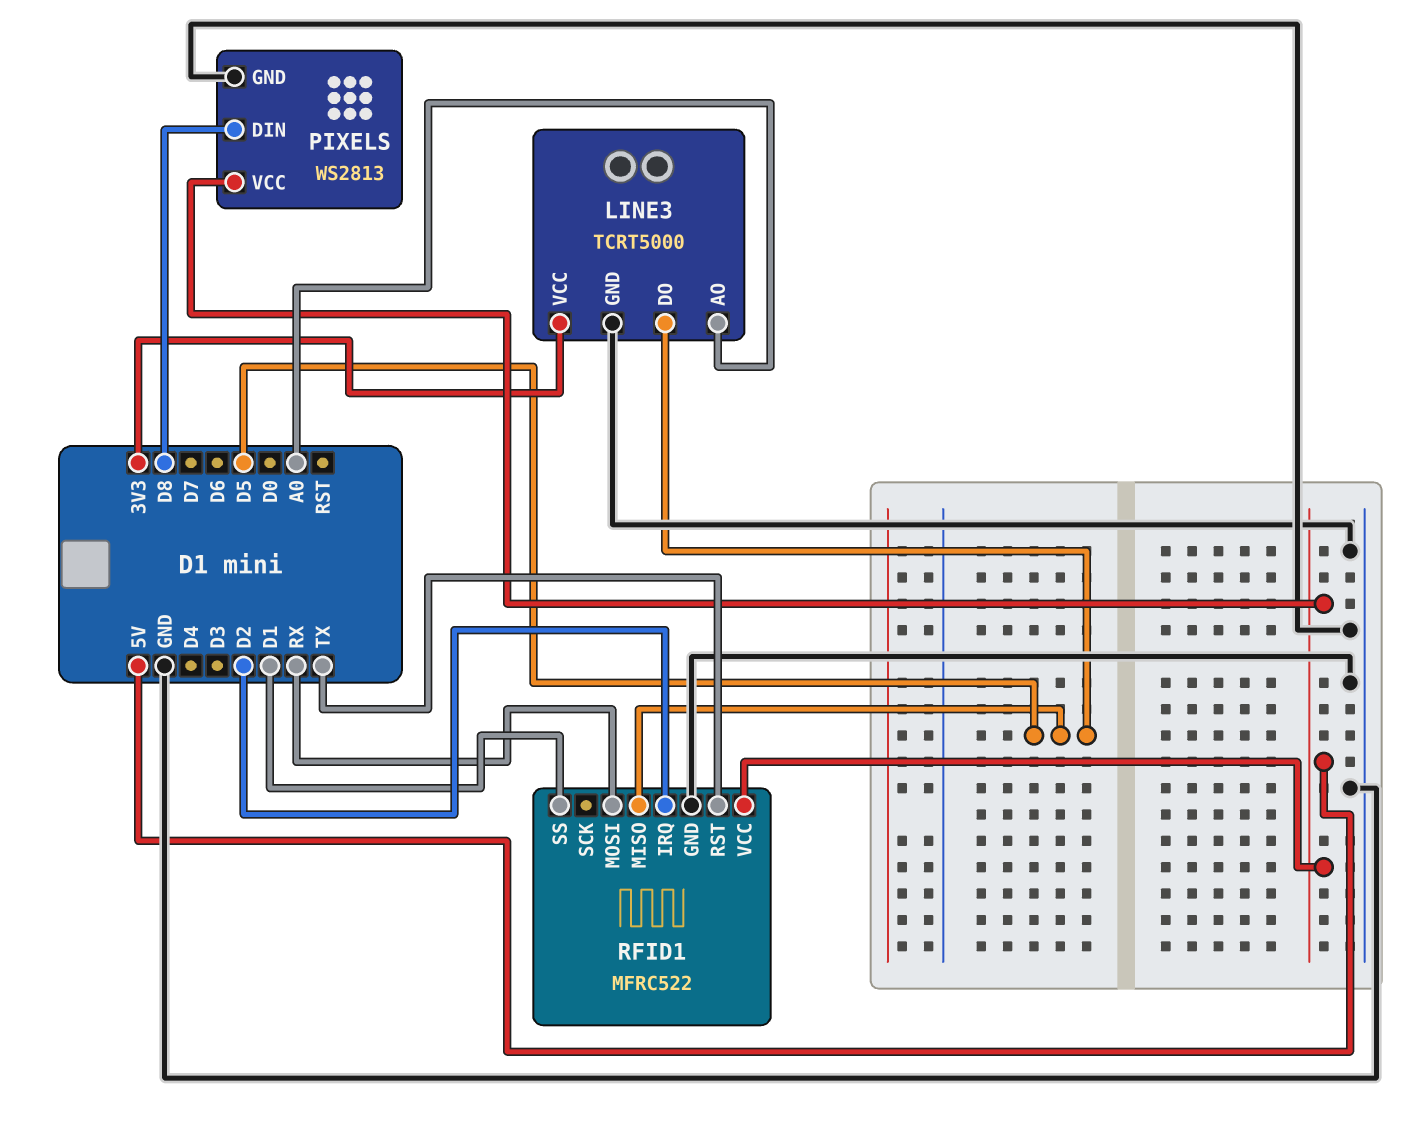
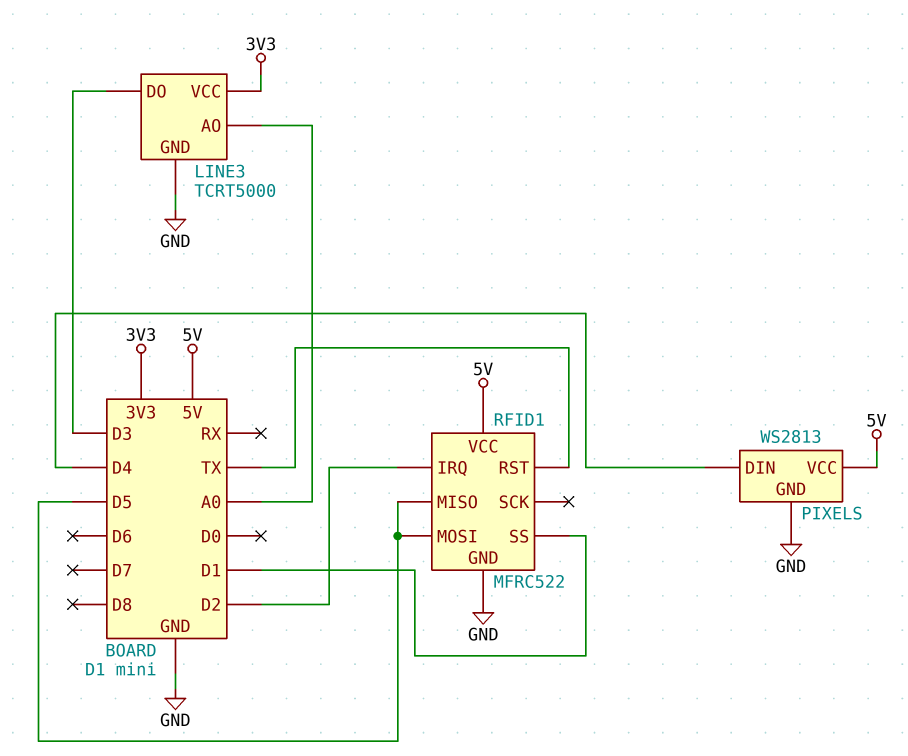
LINE3 pin DO: D5 -> D3
PIXELS pin DIN: D8 -> D4
RFID1 pin MOSI: RX -> D5

